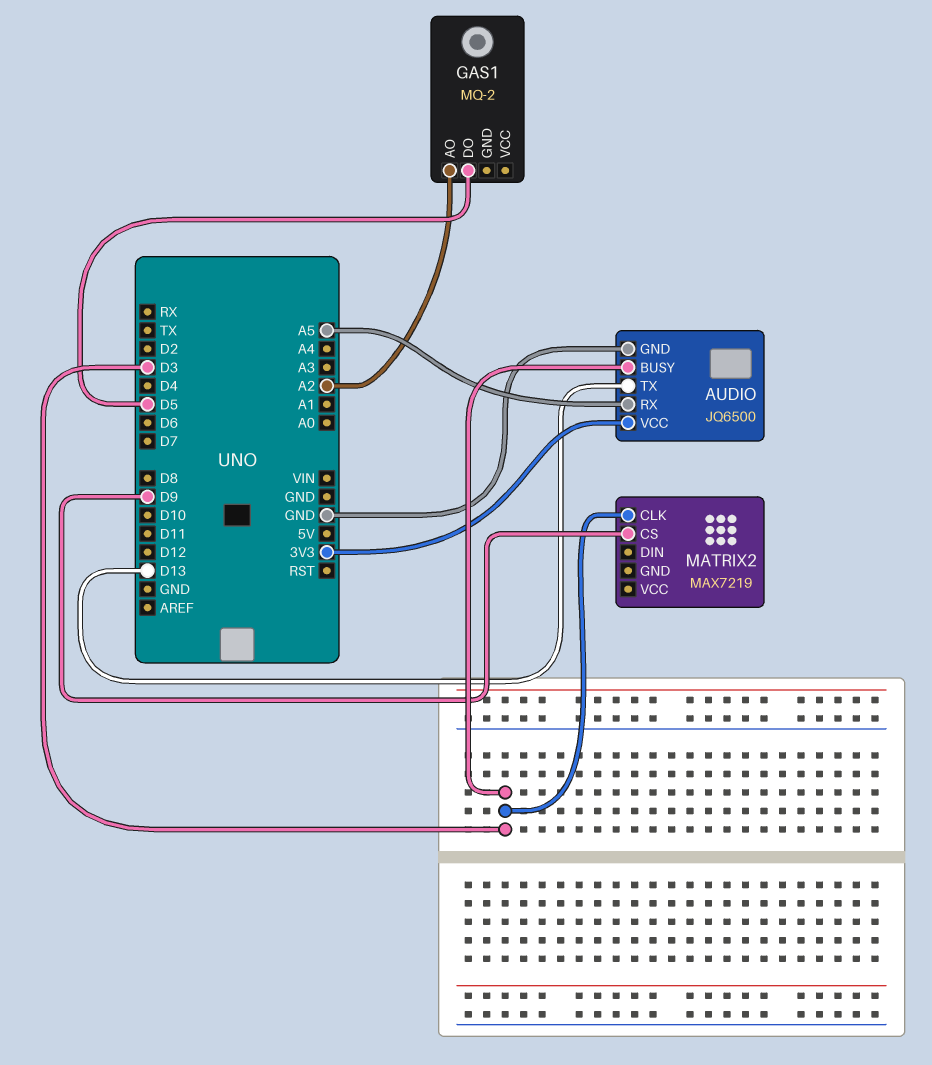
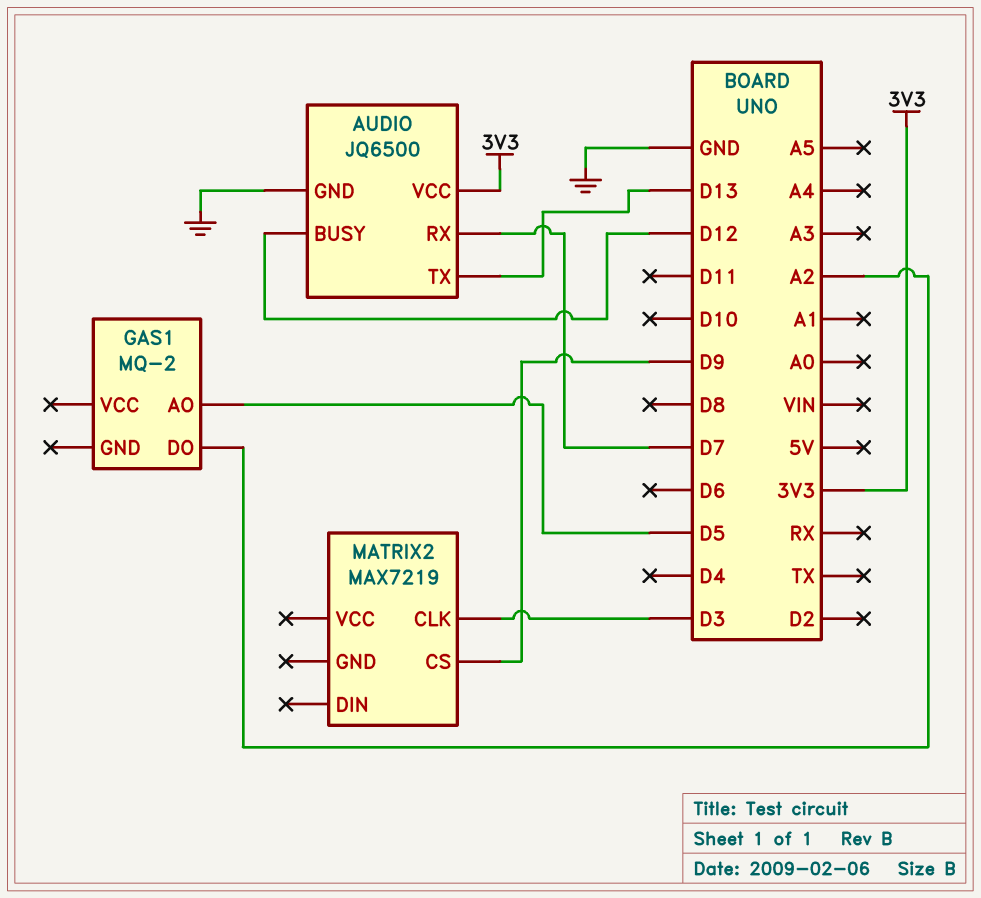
AUDIO pin BUSY: D3 -> D12
AUDIO pin RX: A5 -> D7
GAS1 pin AO: A2 -> D5
GAS1 pin DO: D5 -> A2

